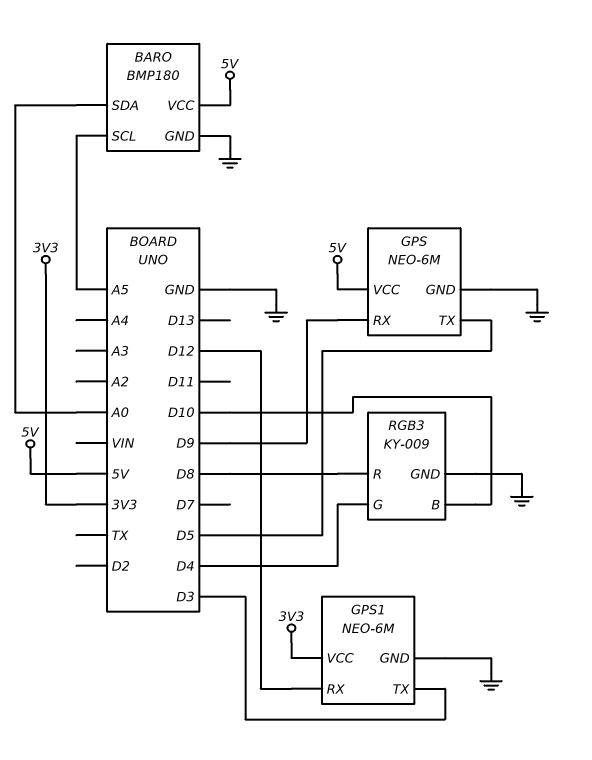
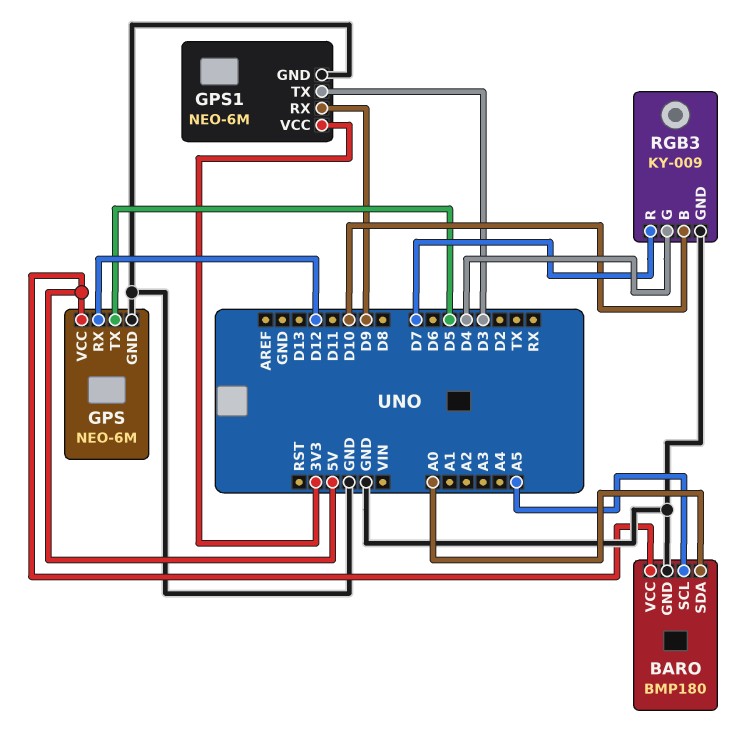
GPS pin RX: D9 -> D12
GPS1 pin RX: D12 -> D9
RGB3 pin R: D8 -> D7

